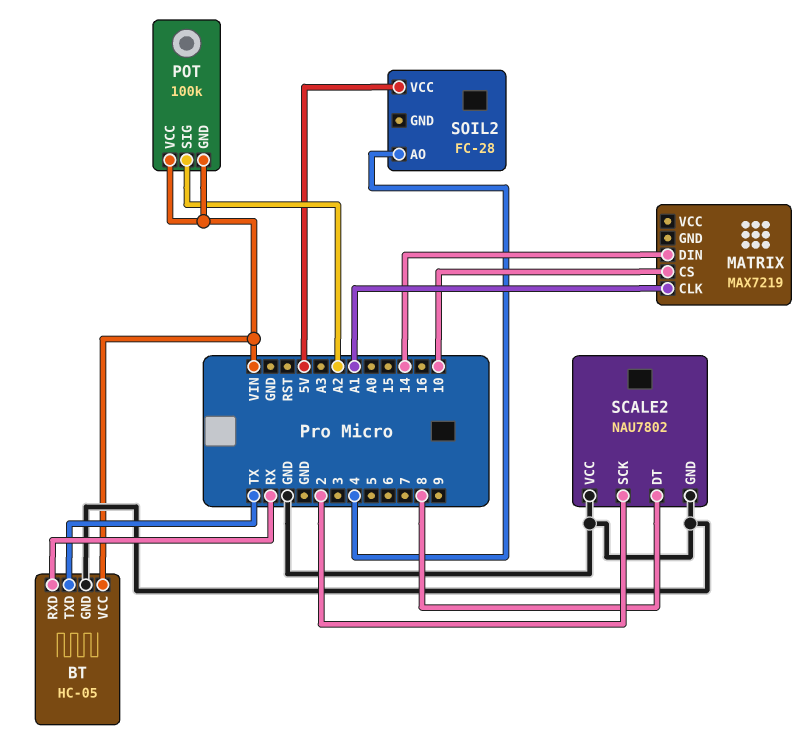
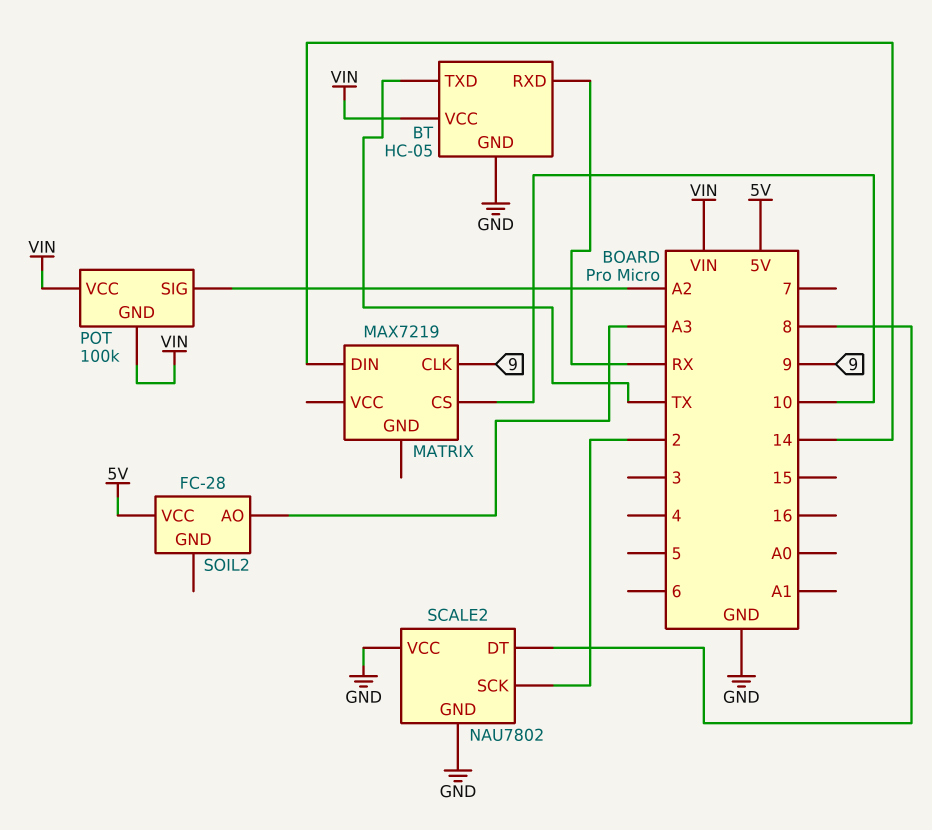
MATRIX pin CLK: A1 -> 9
SOIL2 pin AO: 4 -> A3

